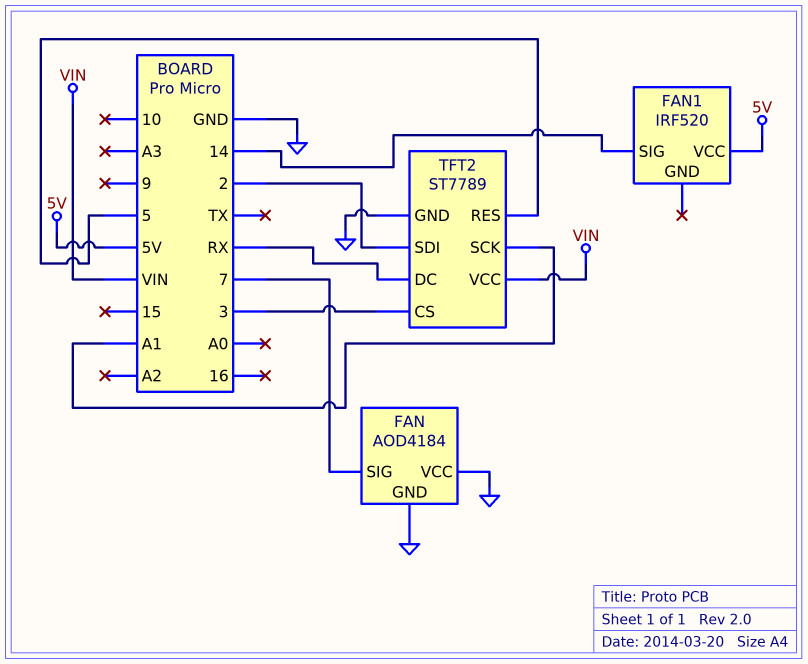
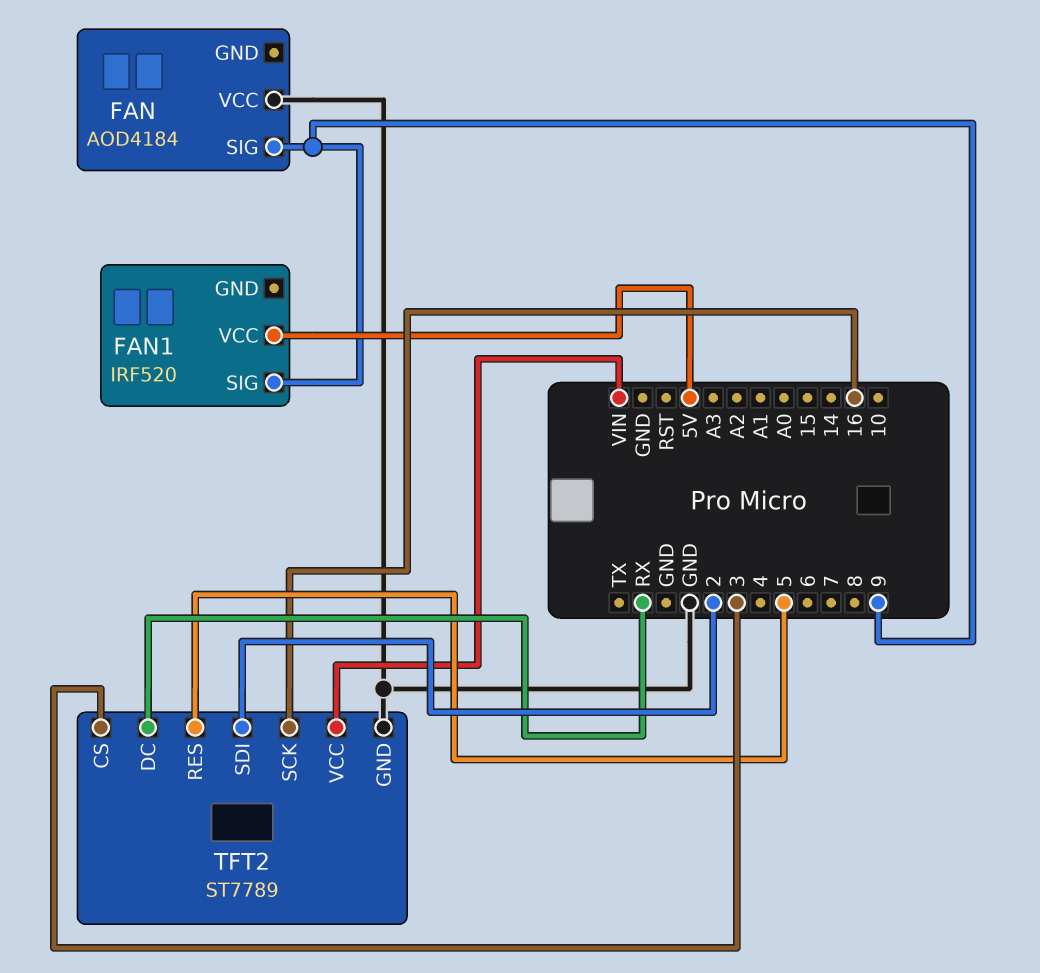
FAN pin GND: GND -> none
FAN pin SIG: 7 -> 9
FAN1 pin SIG: 14 -> 9
TFT2 pin SCK: A1 -> 16

